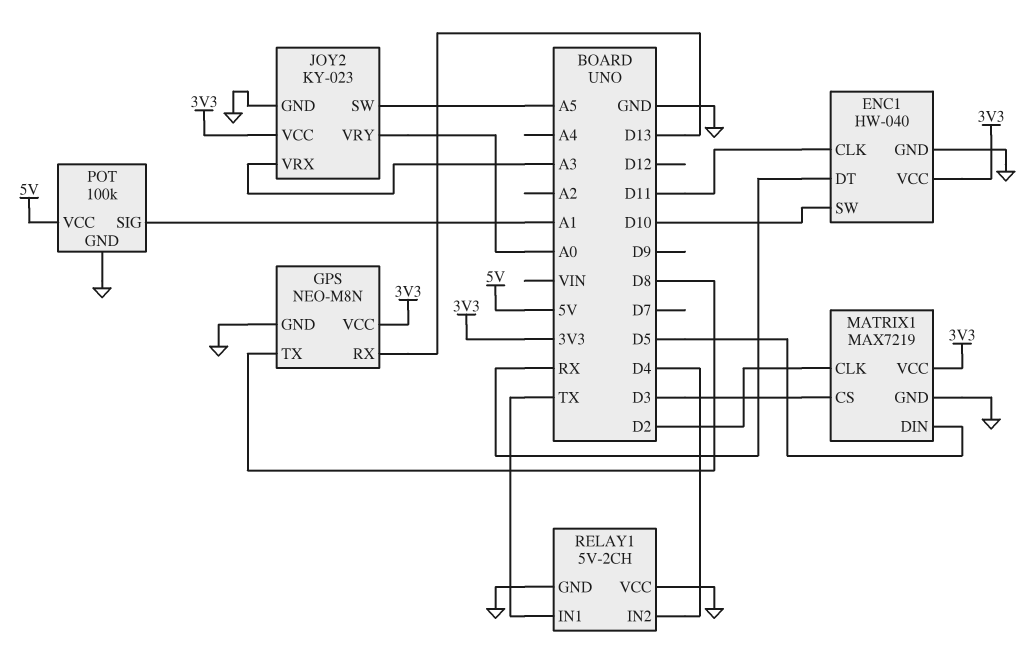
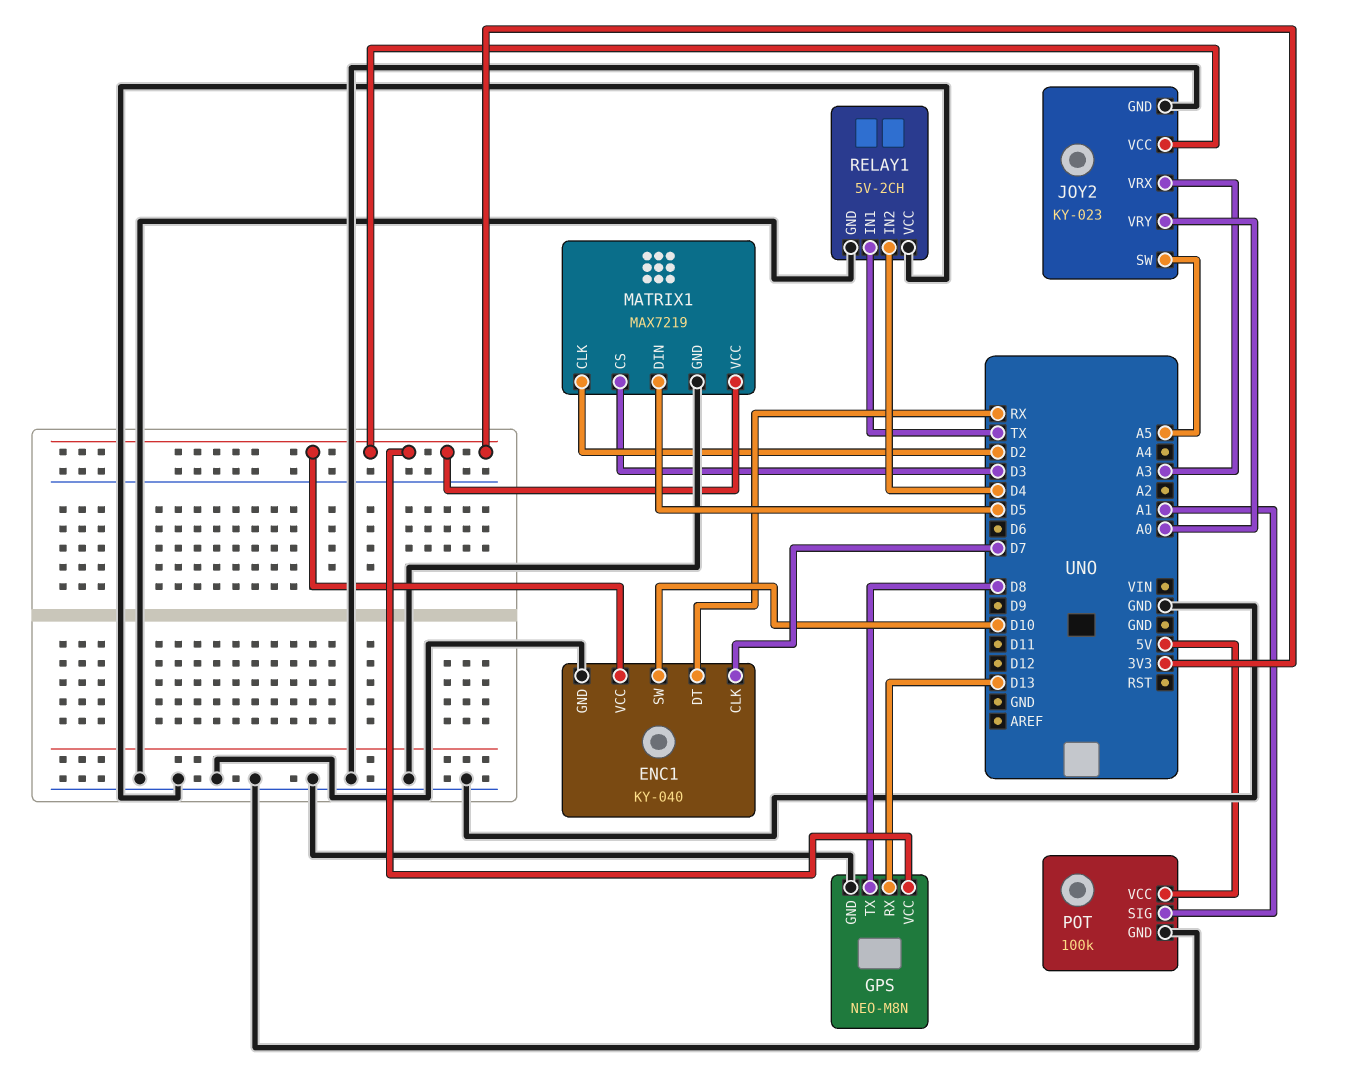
ENC1: HW-040 -> KY-040
ENC1 pin CLK: D11 -> D7

